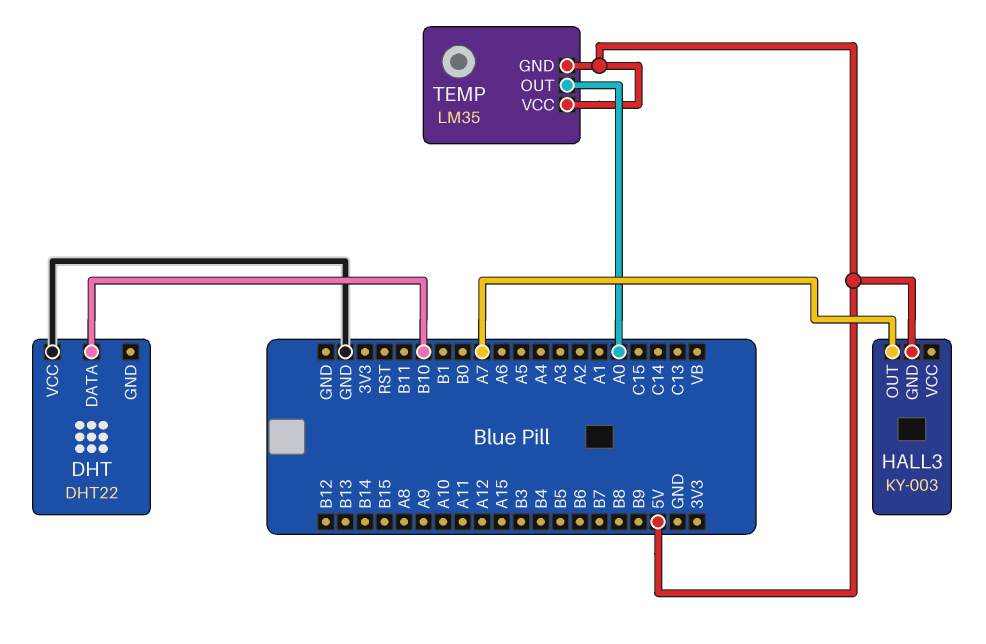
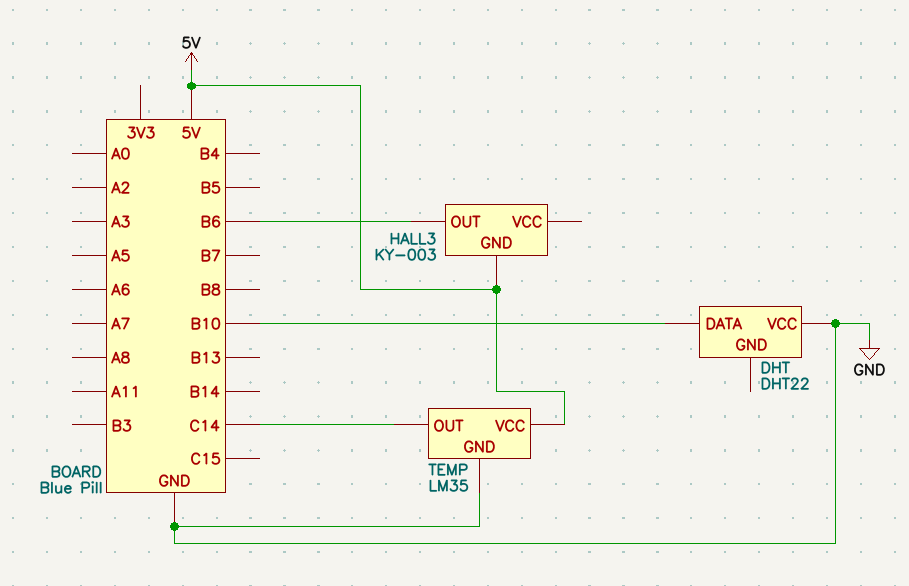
HALL3 pin OUT: A7 -> B6
TEMP pin GND: 5V -> GND
TEMP pin OUT: A0 -> C14

